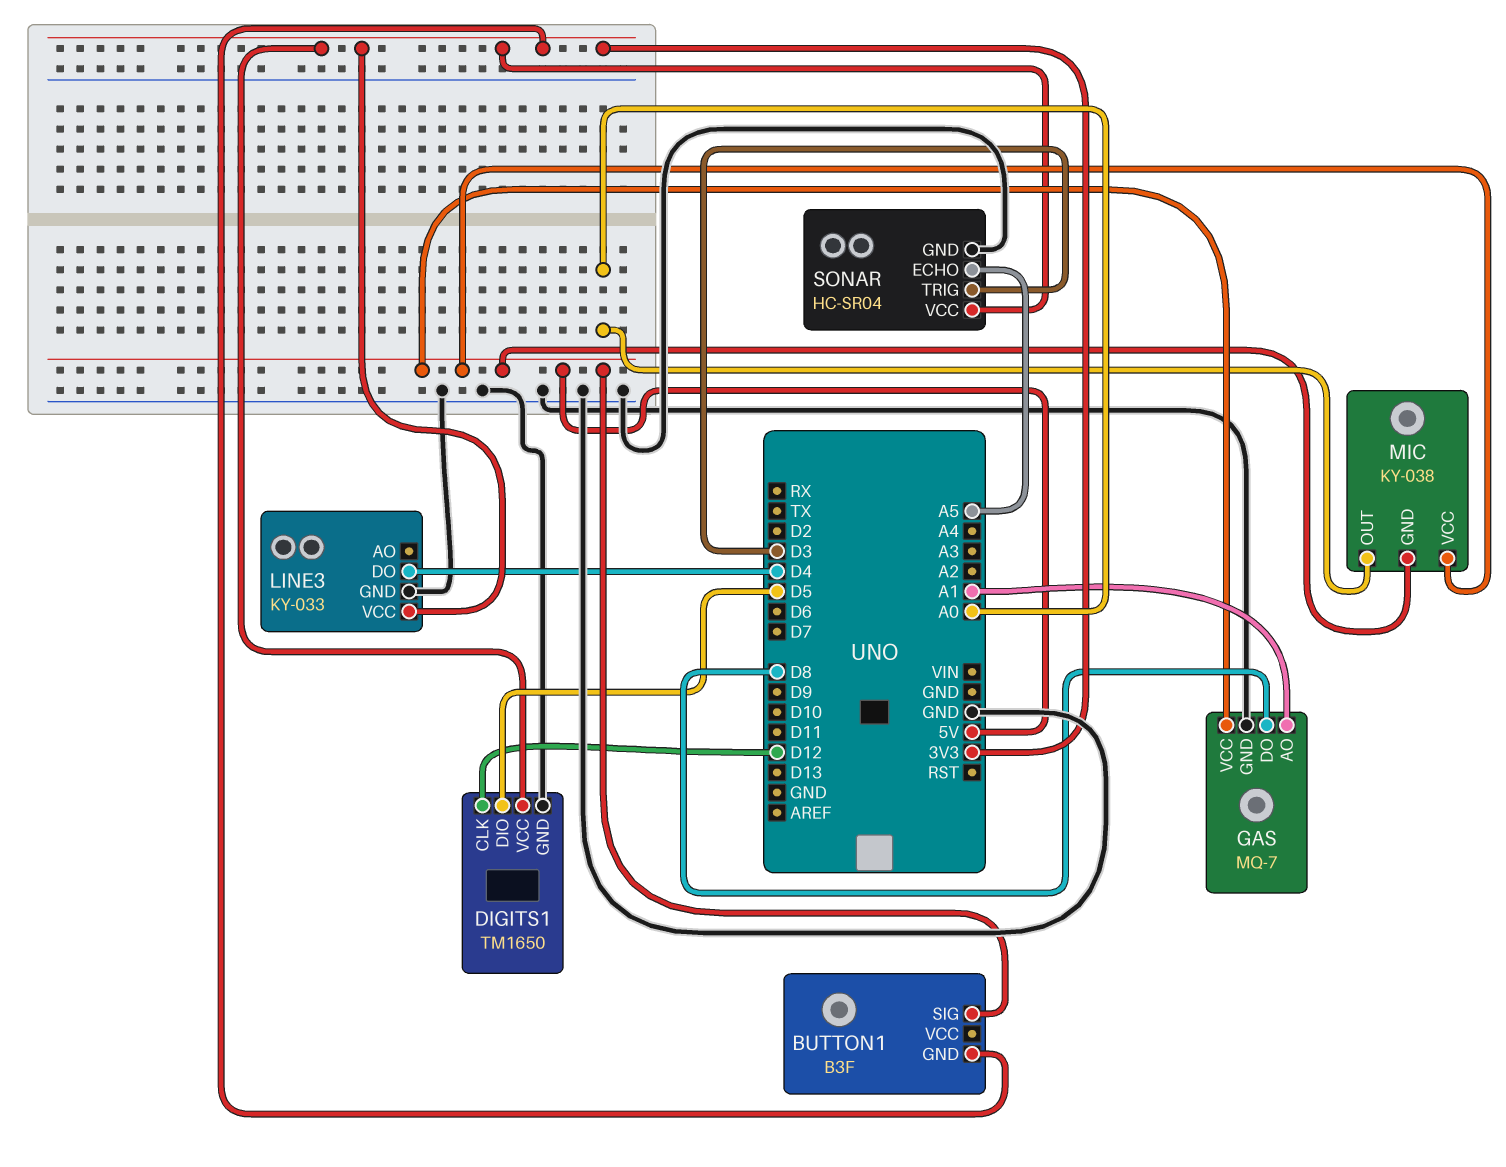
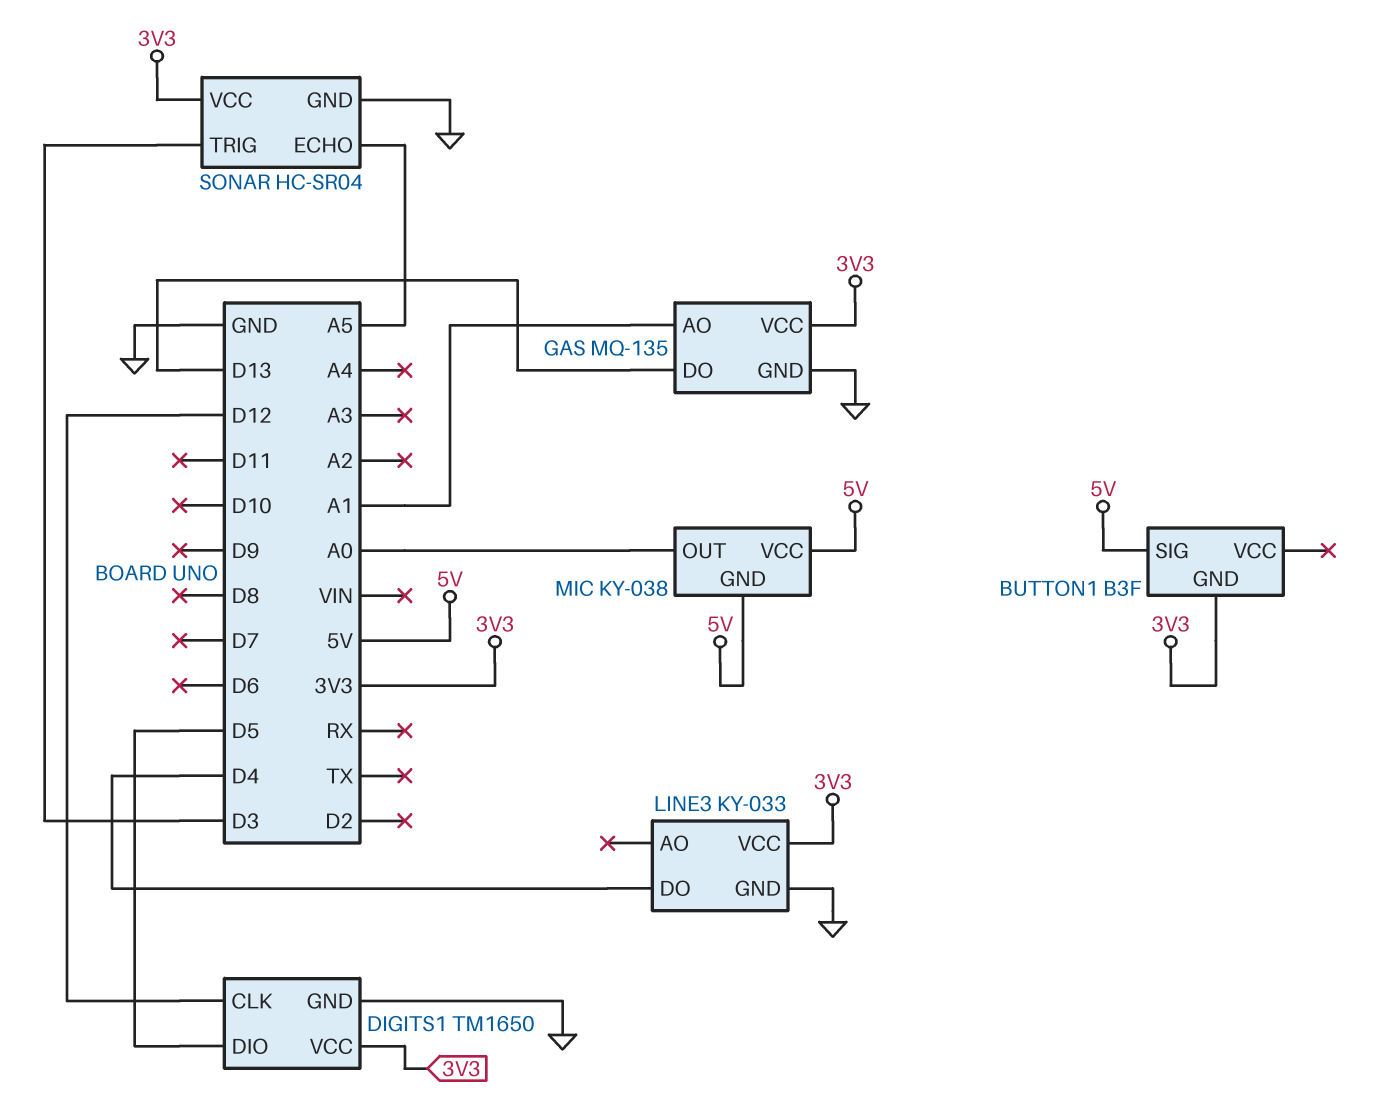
GAS: MQ-7 -> MQ-135
GAS pin DO: D8 -> D13
GAS pin VCC: 5V -> 3V3

